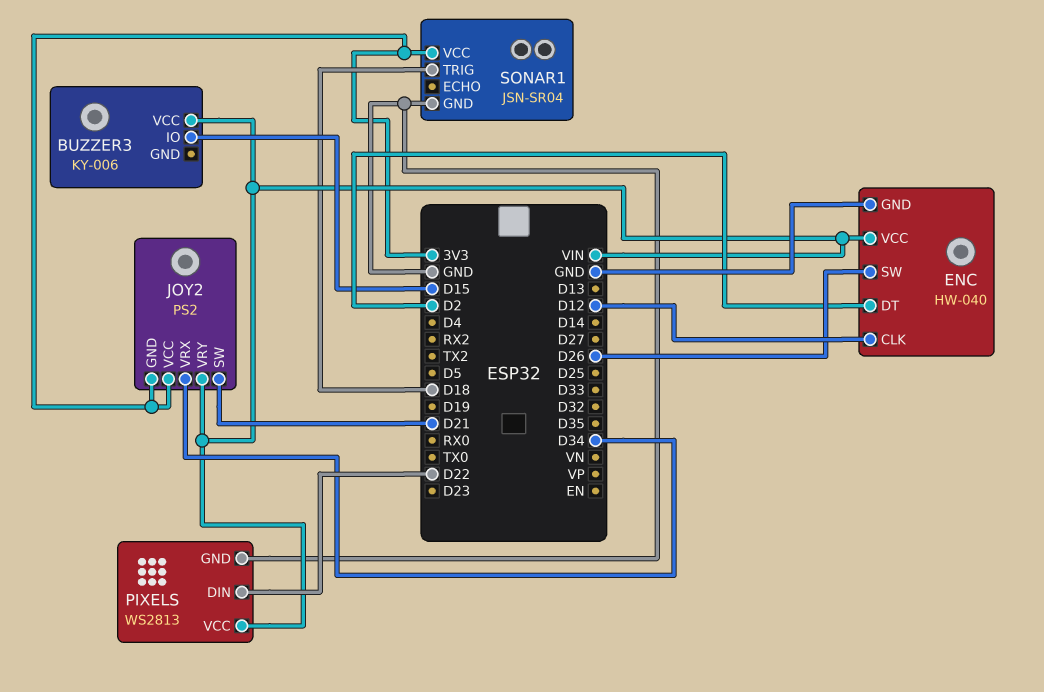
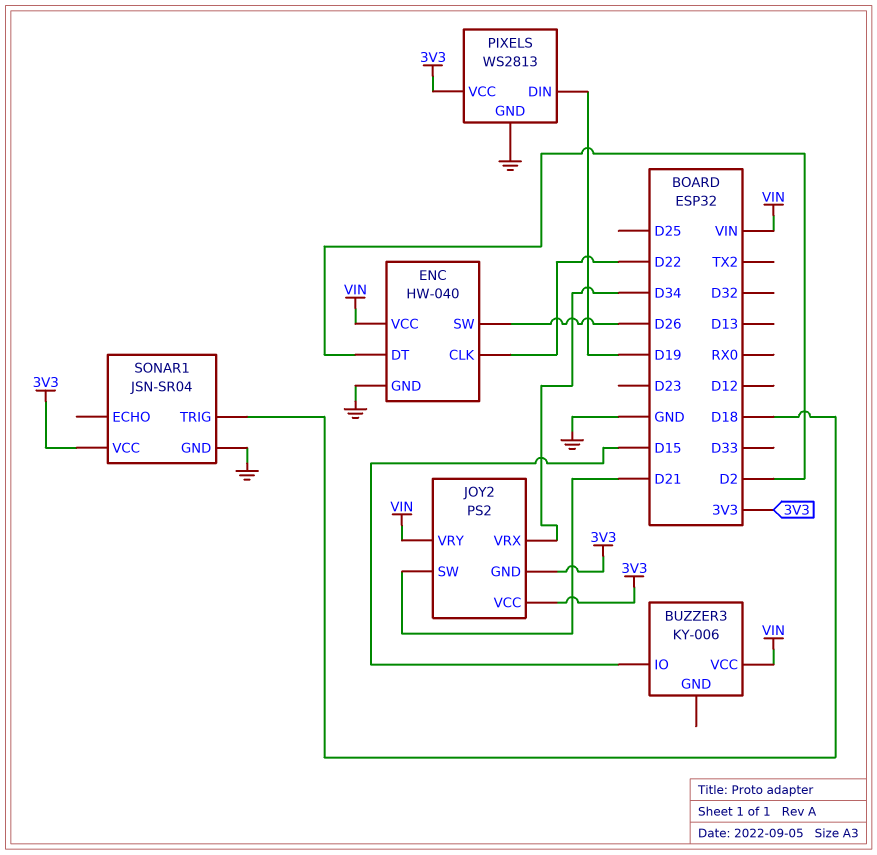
ENC pin CLK: D12 -> D22
PIXELS pin DIN: D22 -> D19
PIXELS pin VCC: VIN -> 3V3

